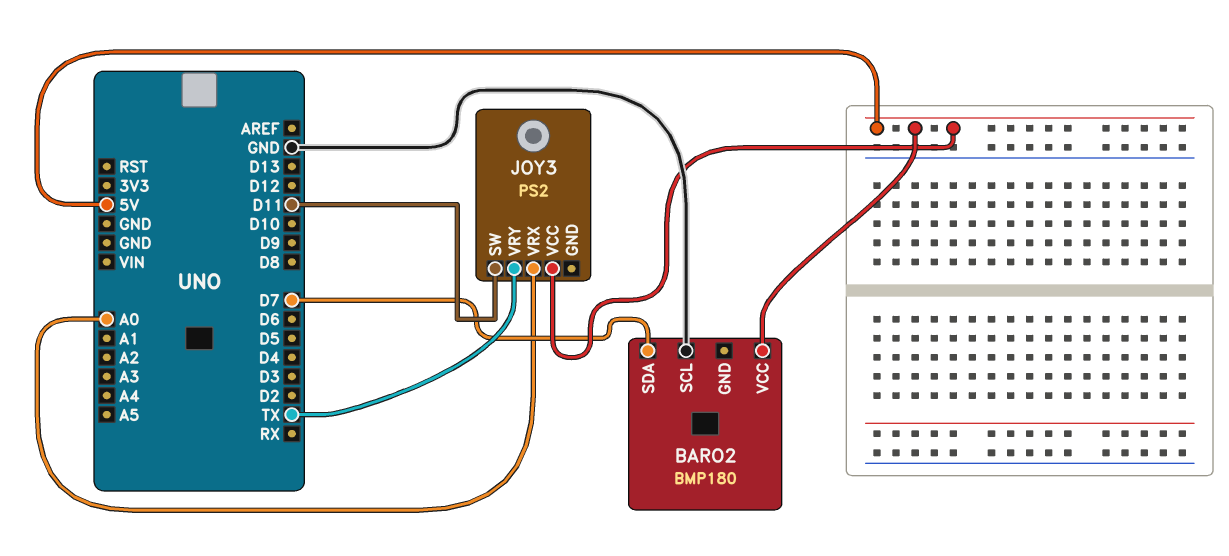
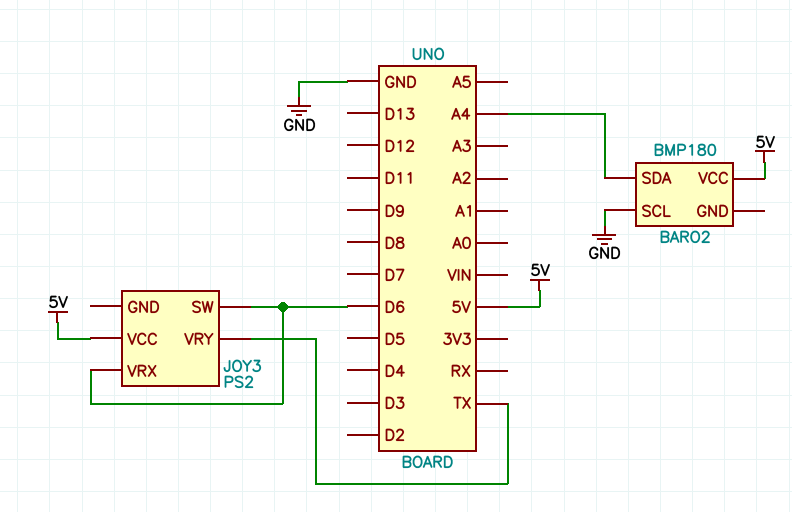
BARO2 pin SDA: D7 -> A4
JOY3 pin SW: D11 -> D6
JOY3 pin VRX: A0 -> D6

